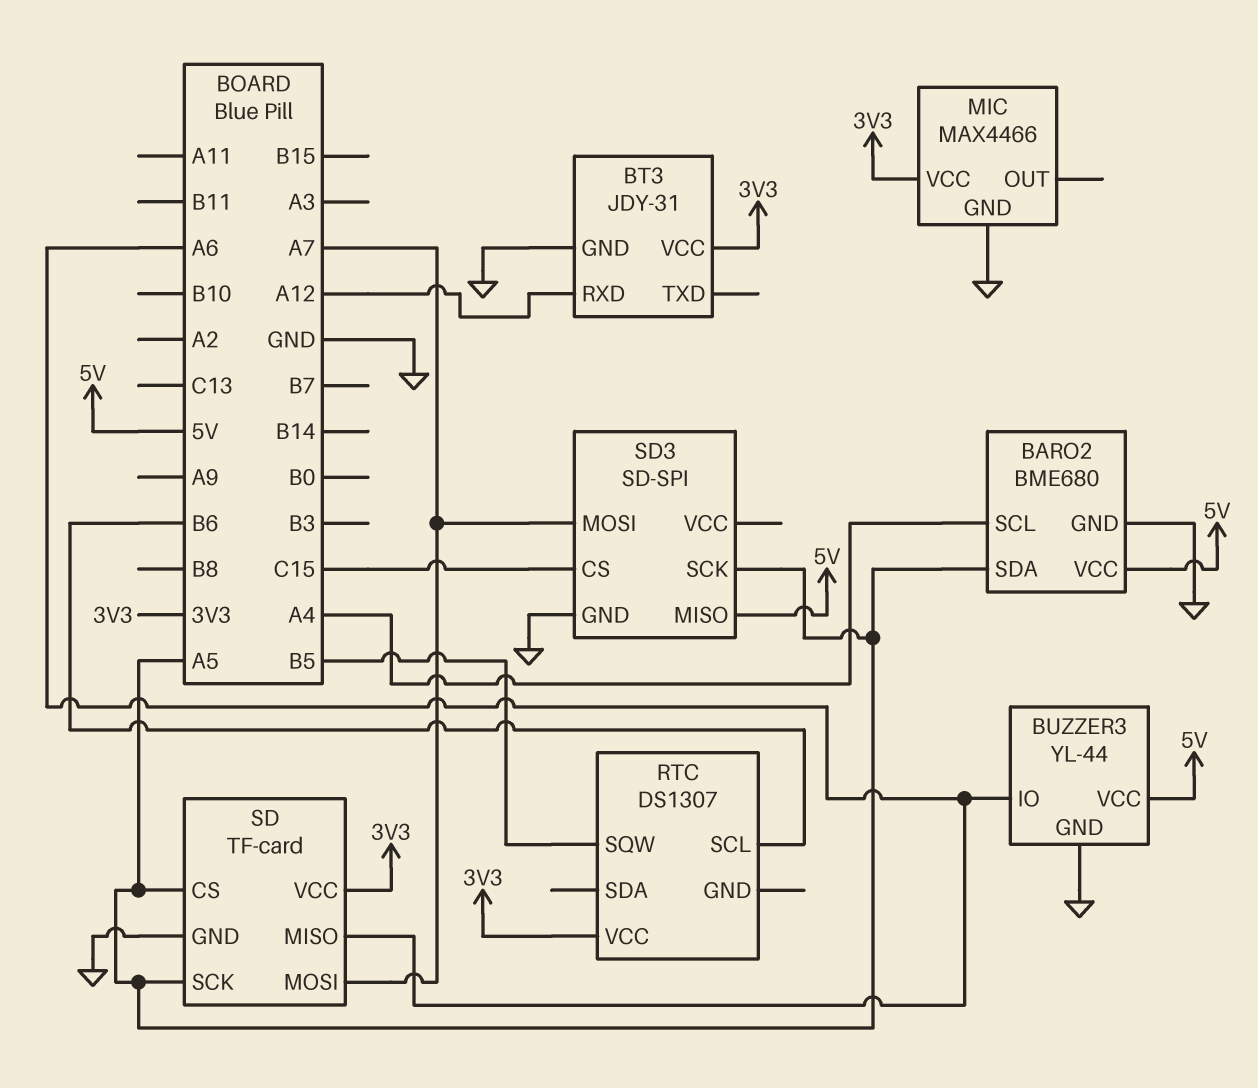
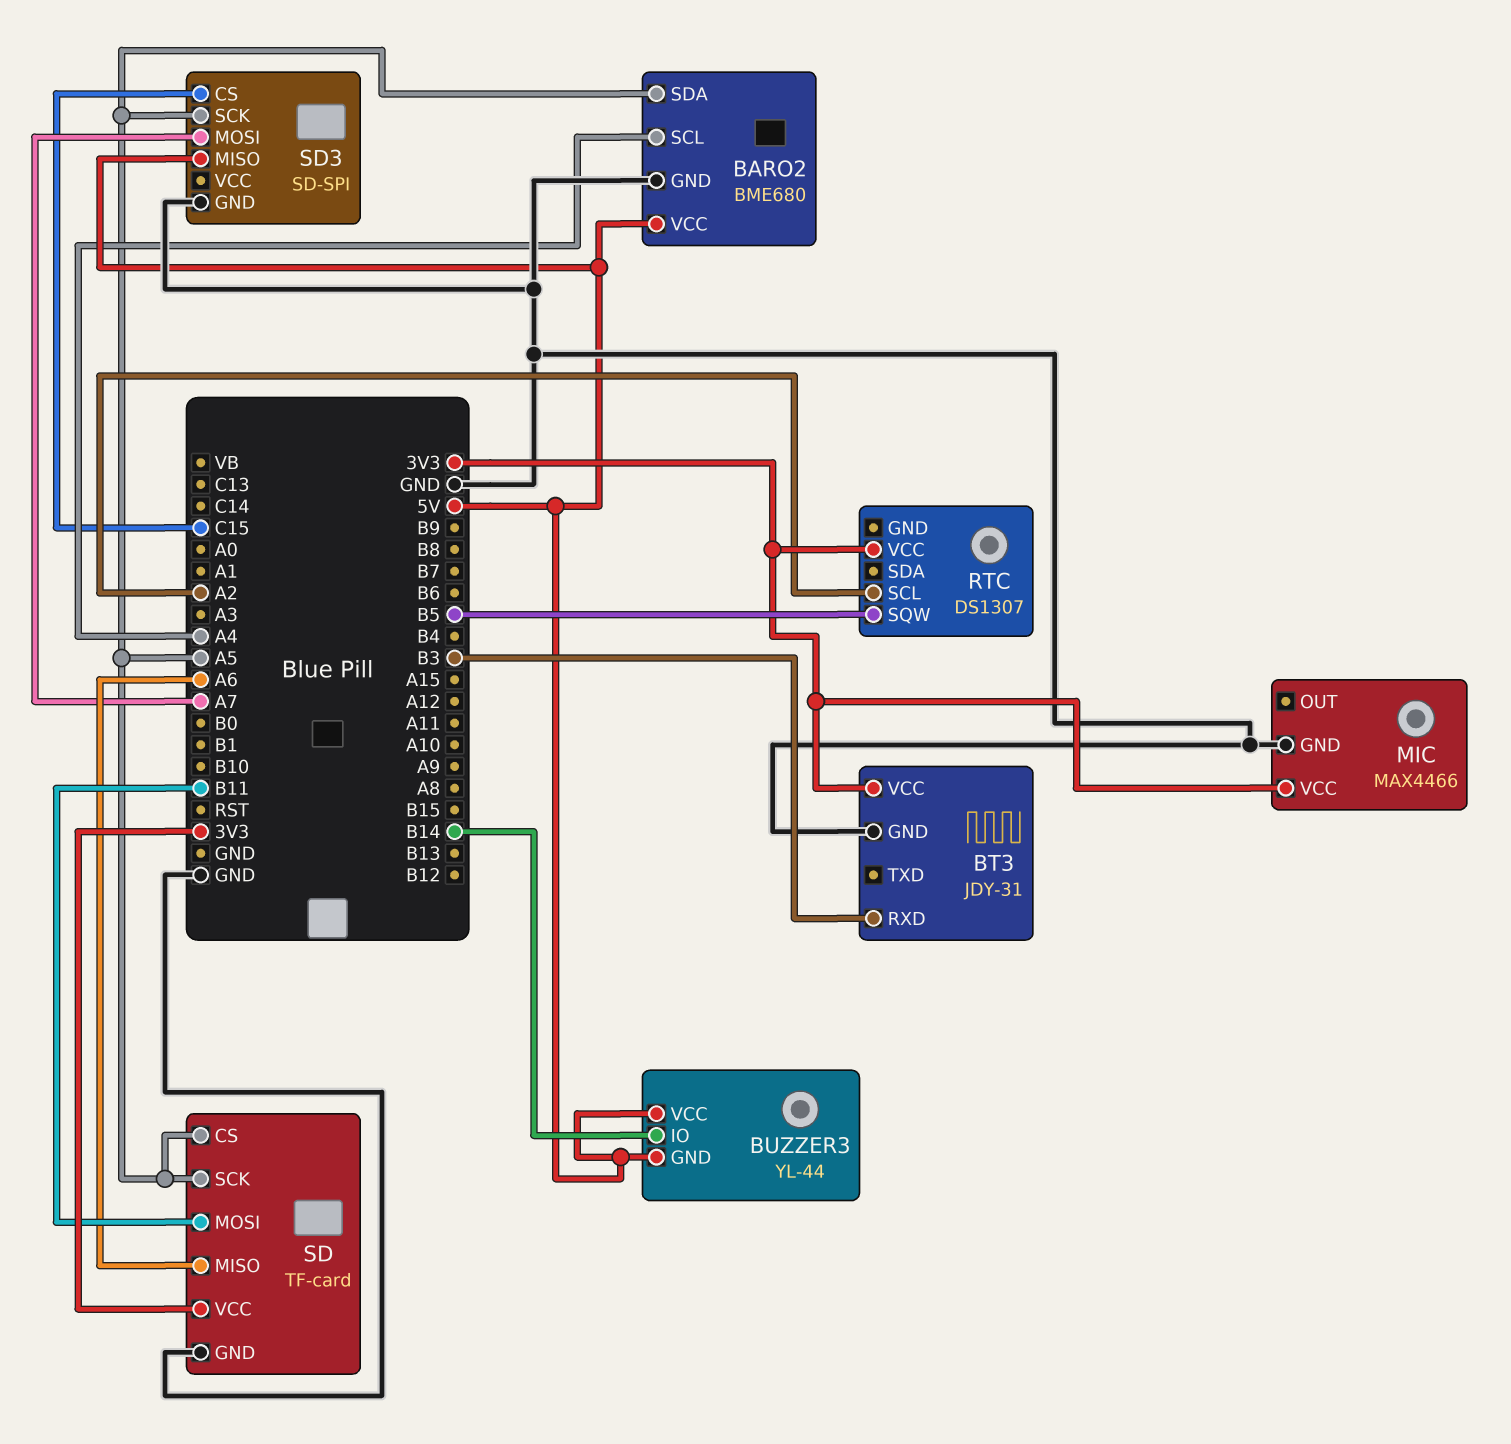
BT3 pin RXD: A12 -> B3
BUZZER3 pin GND: GND -> 5V
BUZZER3 pin IO: A6 -> B14
RTC pin SCL: B6 -> A2
SD pin MOSI: A7 -> B11

